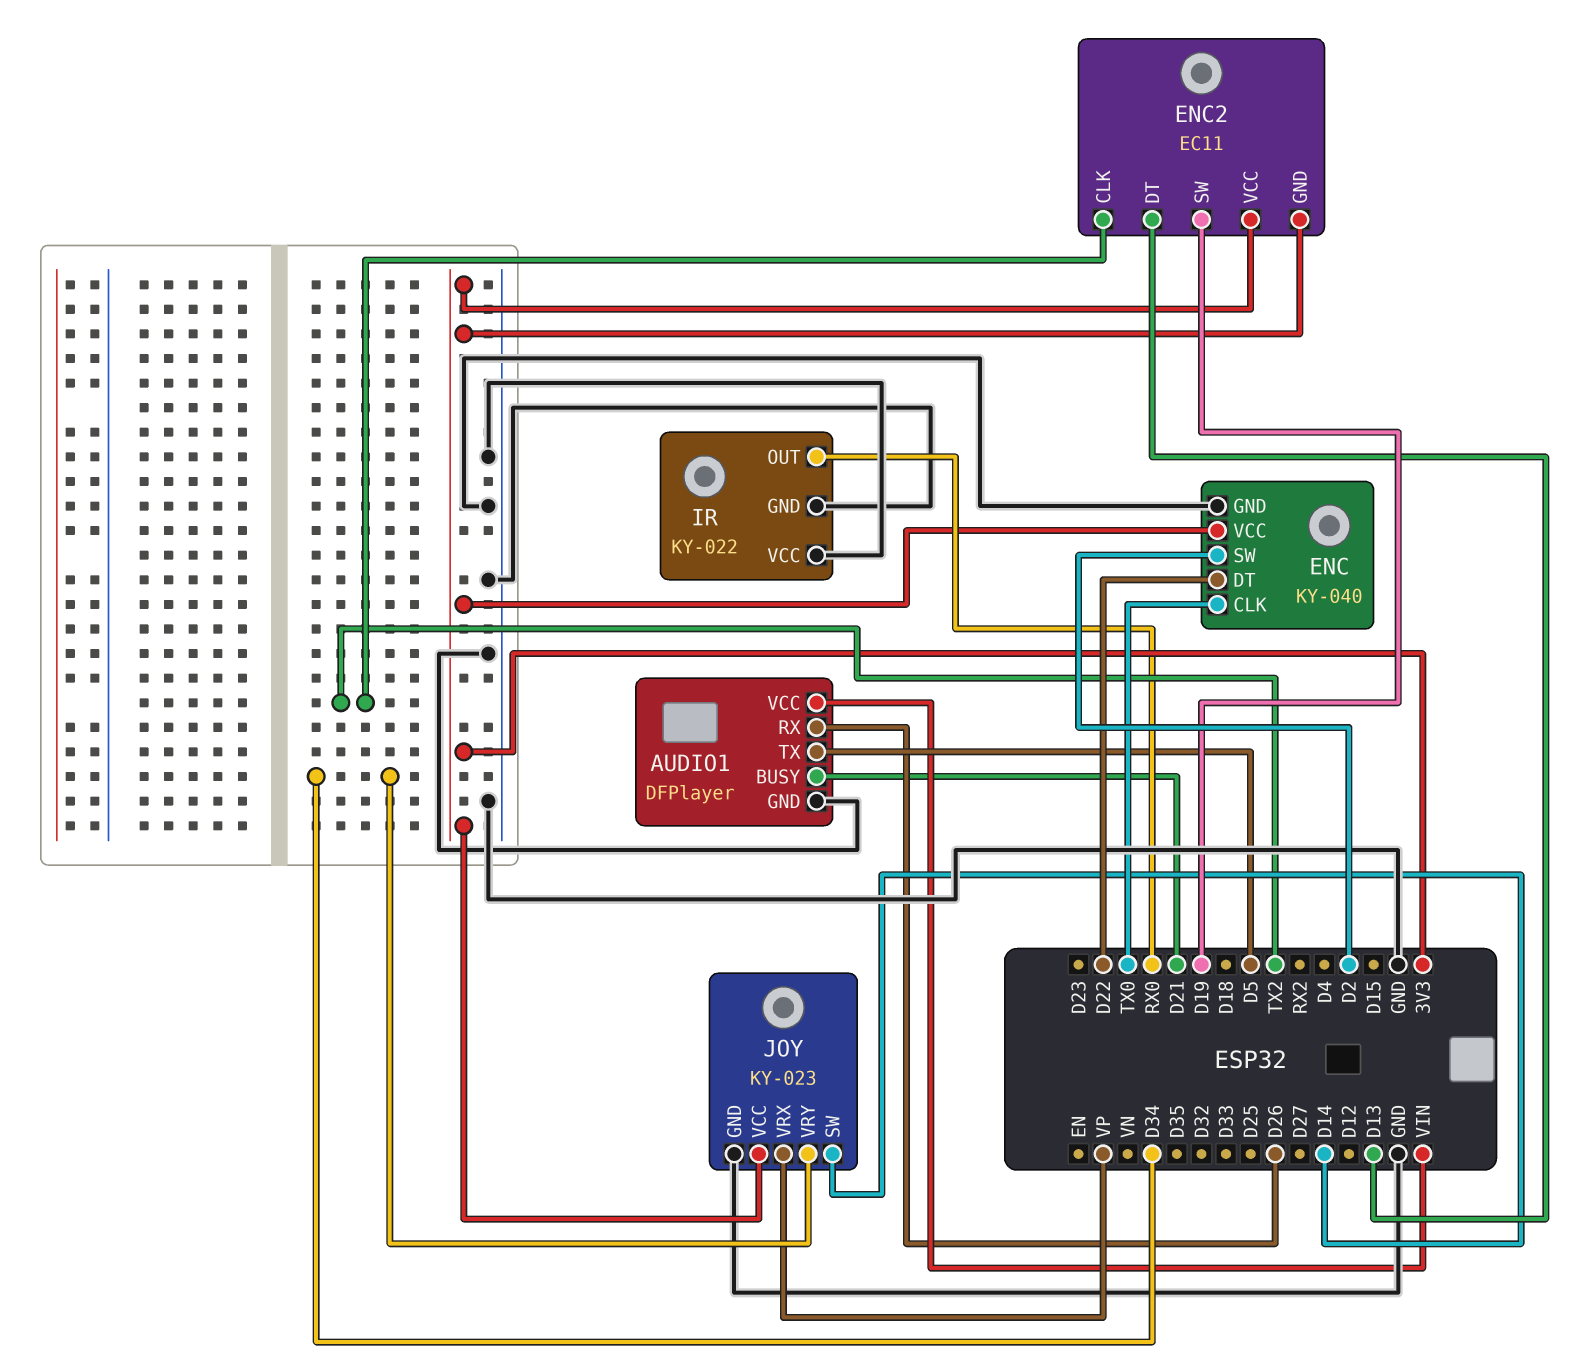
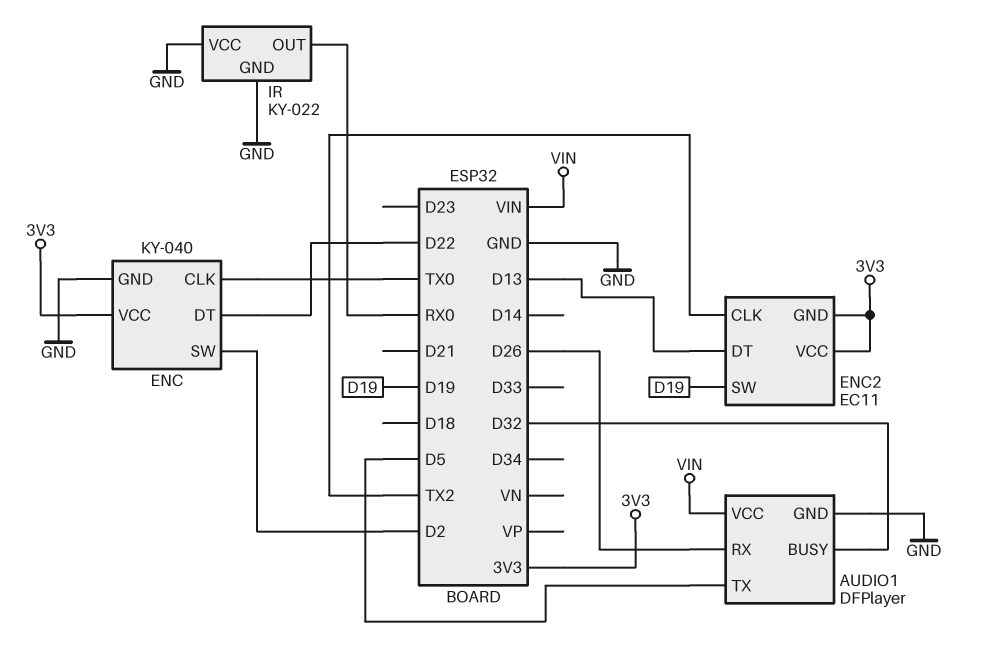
AUDIO1 pin BUSY: D21 -> D32
JOY: KY-023 -> none
JOY pin GND: GND -> none
JOY pin SW: D14 -> none
JOY pin VCC: 3V3 -> none
JOY pin VRX: VP -> none
JOY pin VRY: D34 -> none

